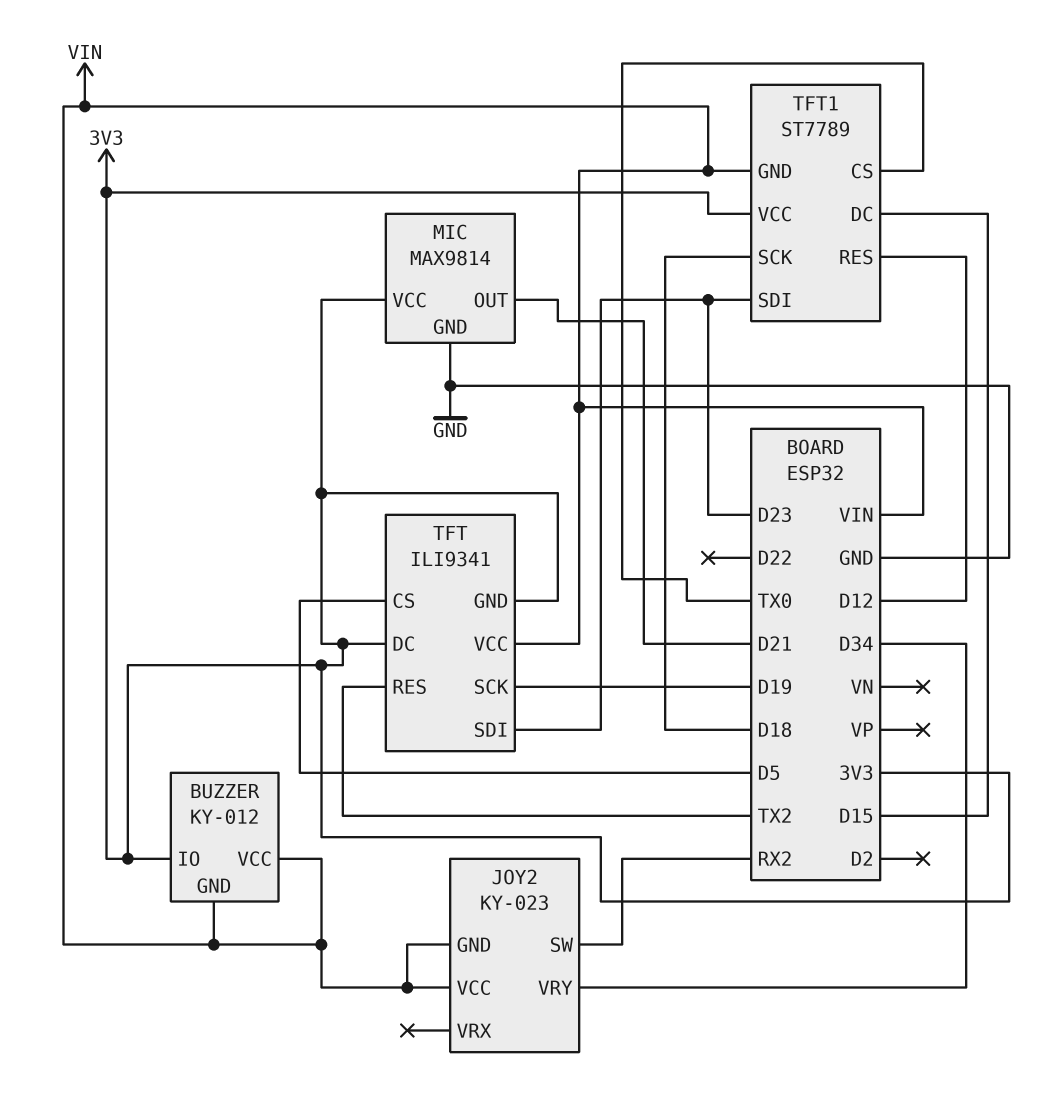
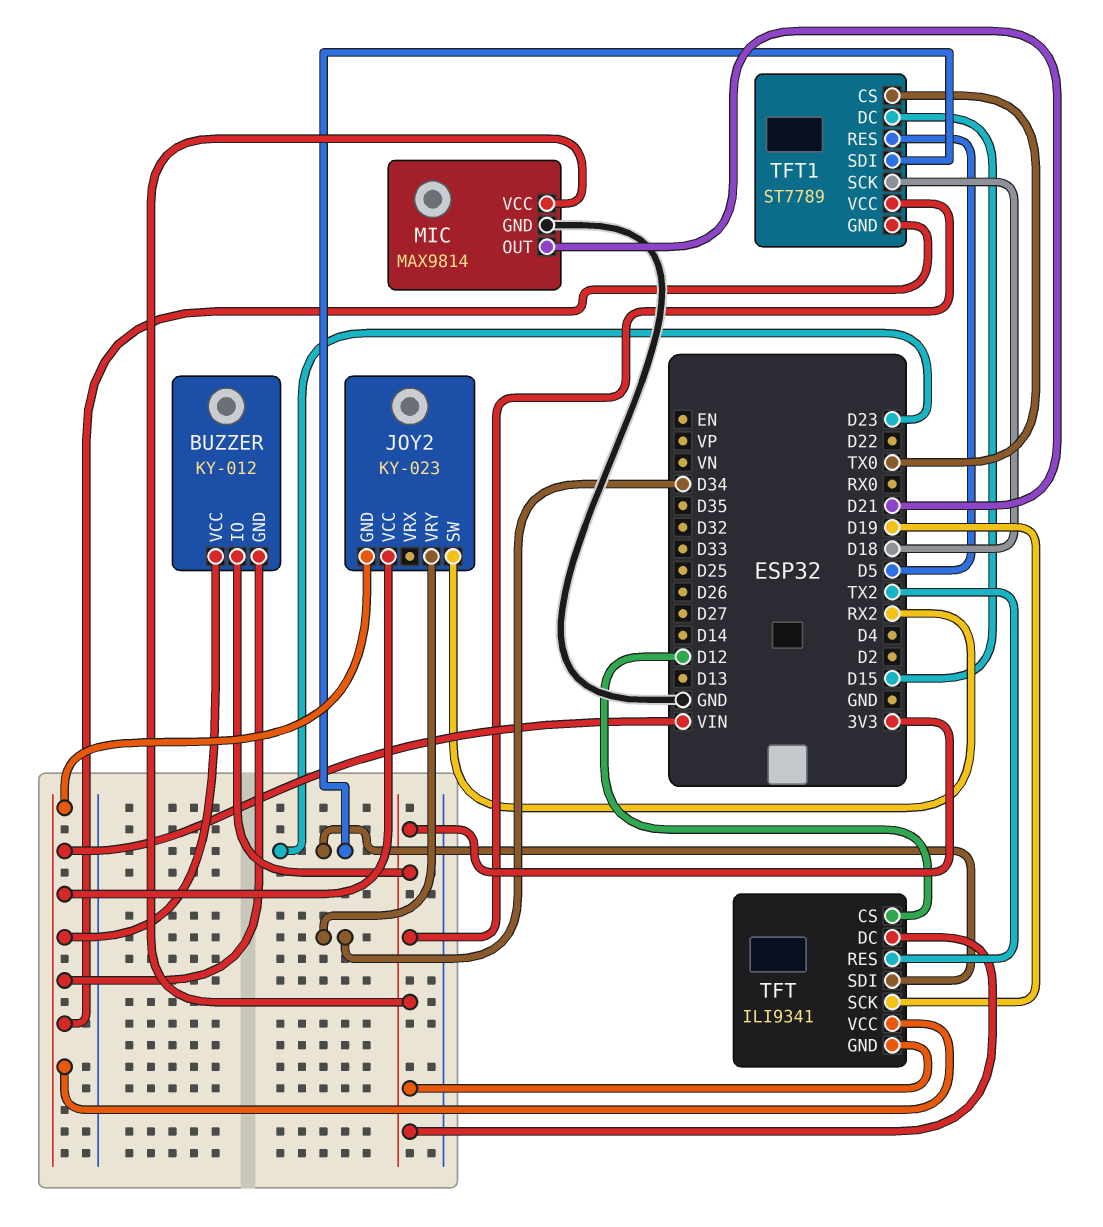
TFT pin CS: D5 -> D12
TFT1 pin RES: D12 -> D5

